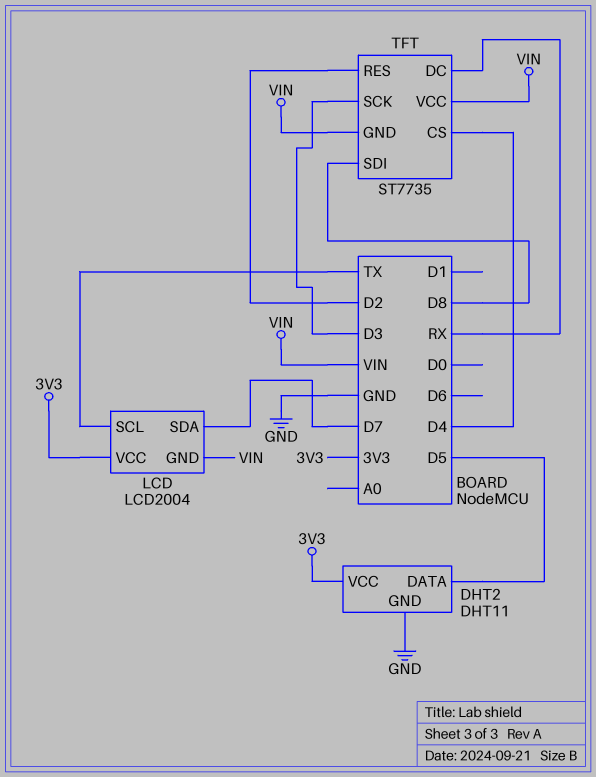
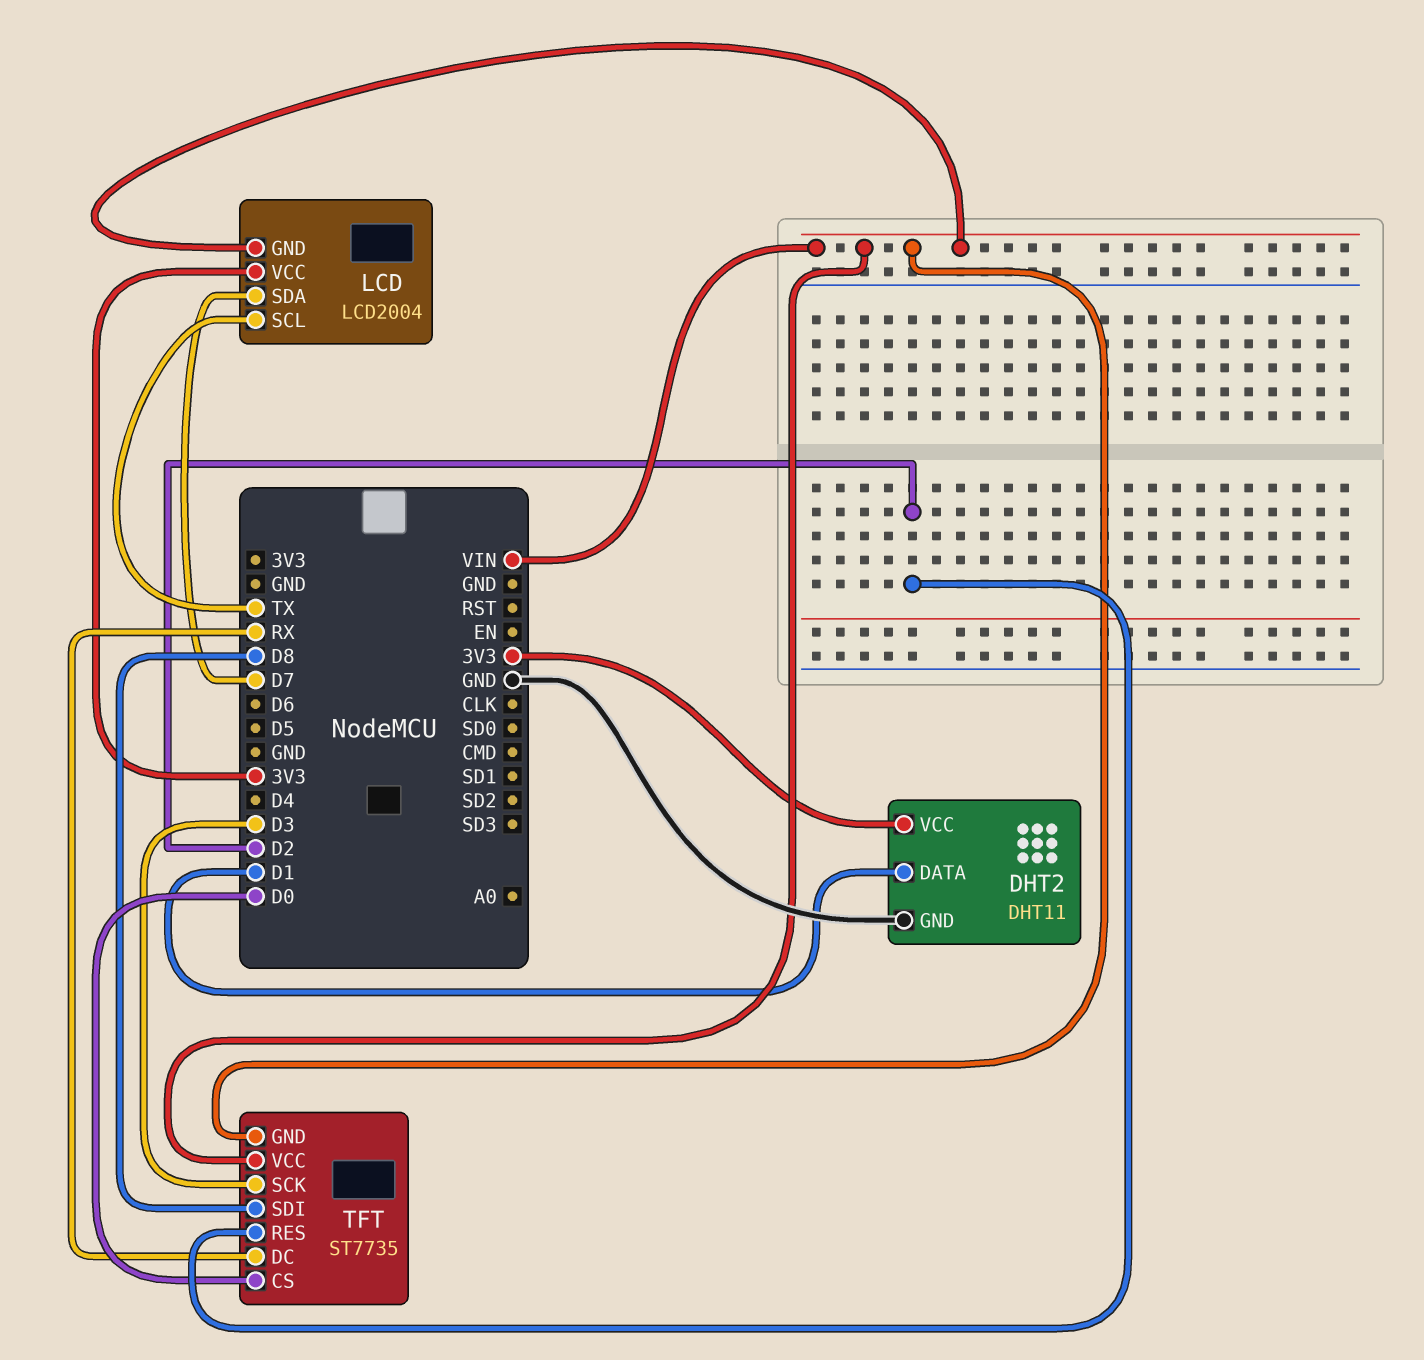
DHT2 pin DATA: D5 -> D1
TFT pin CS: D4 -> D0

